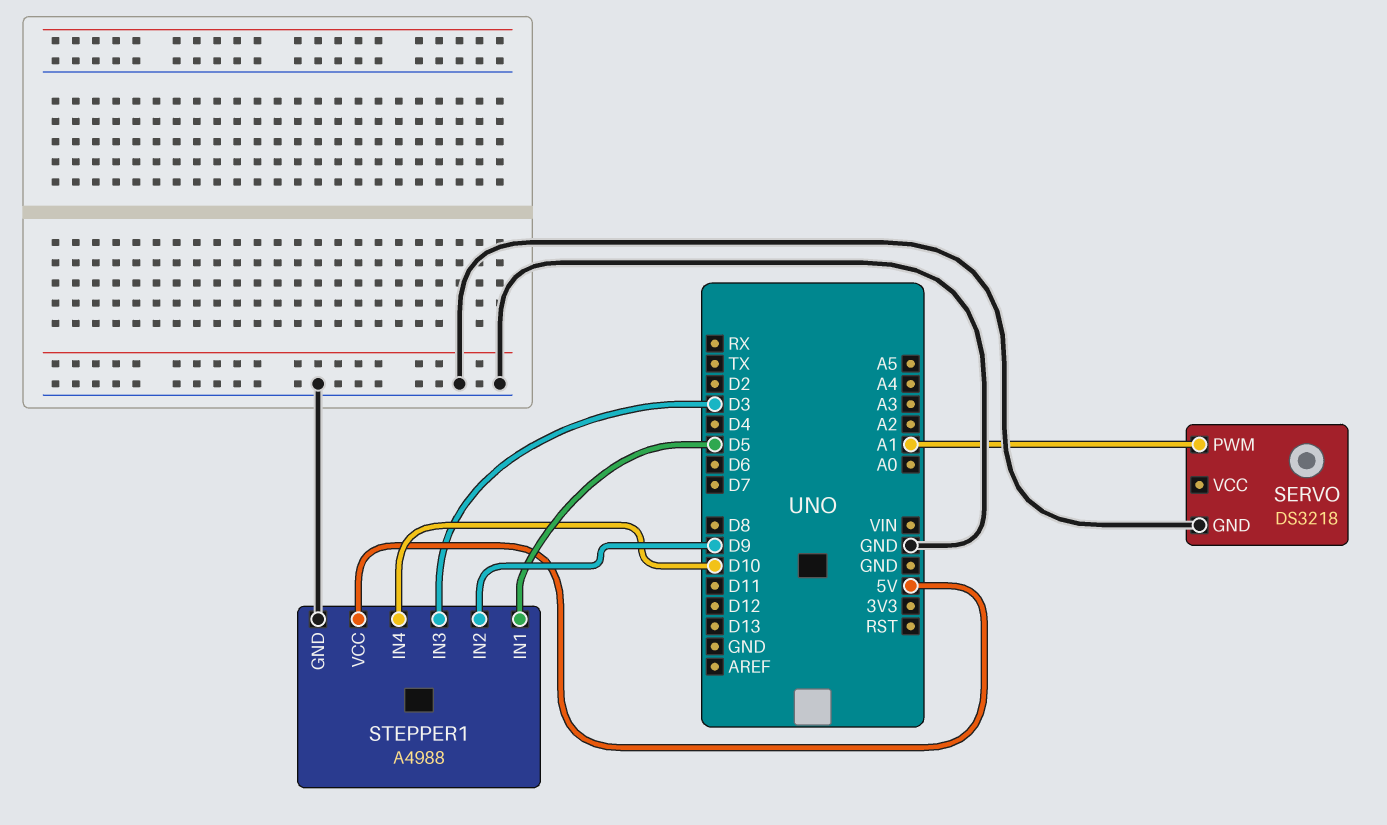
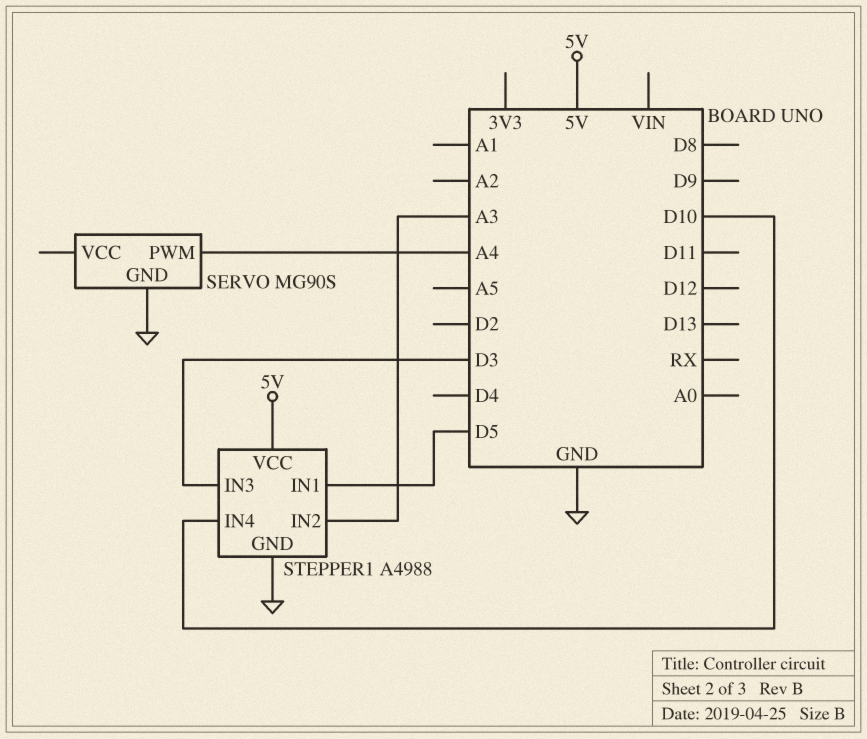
SERVO: DS3218 -> MG90S
SERVO pin PWM: A1 -> A4
STEPPER1 pin IN2: D9 -> A3

